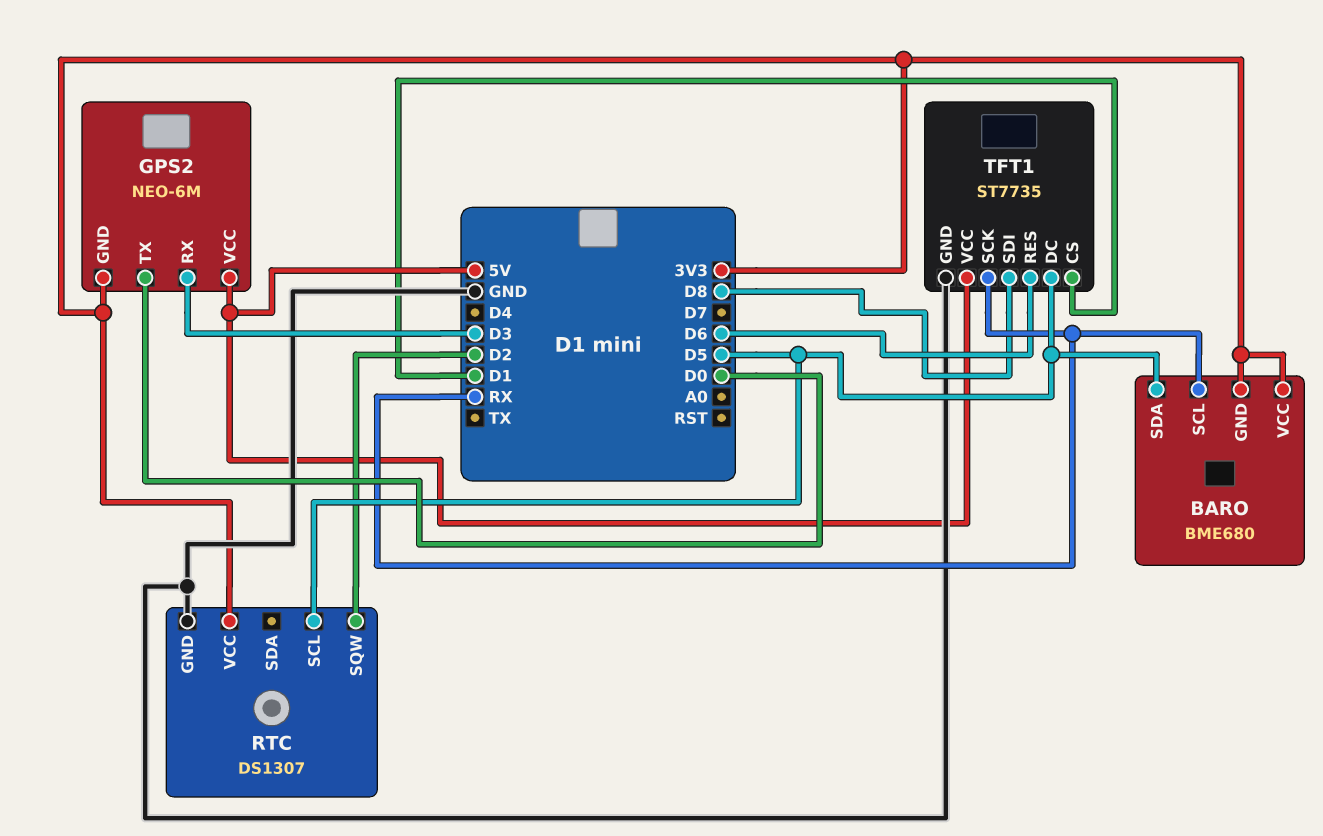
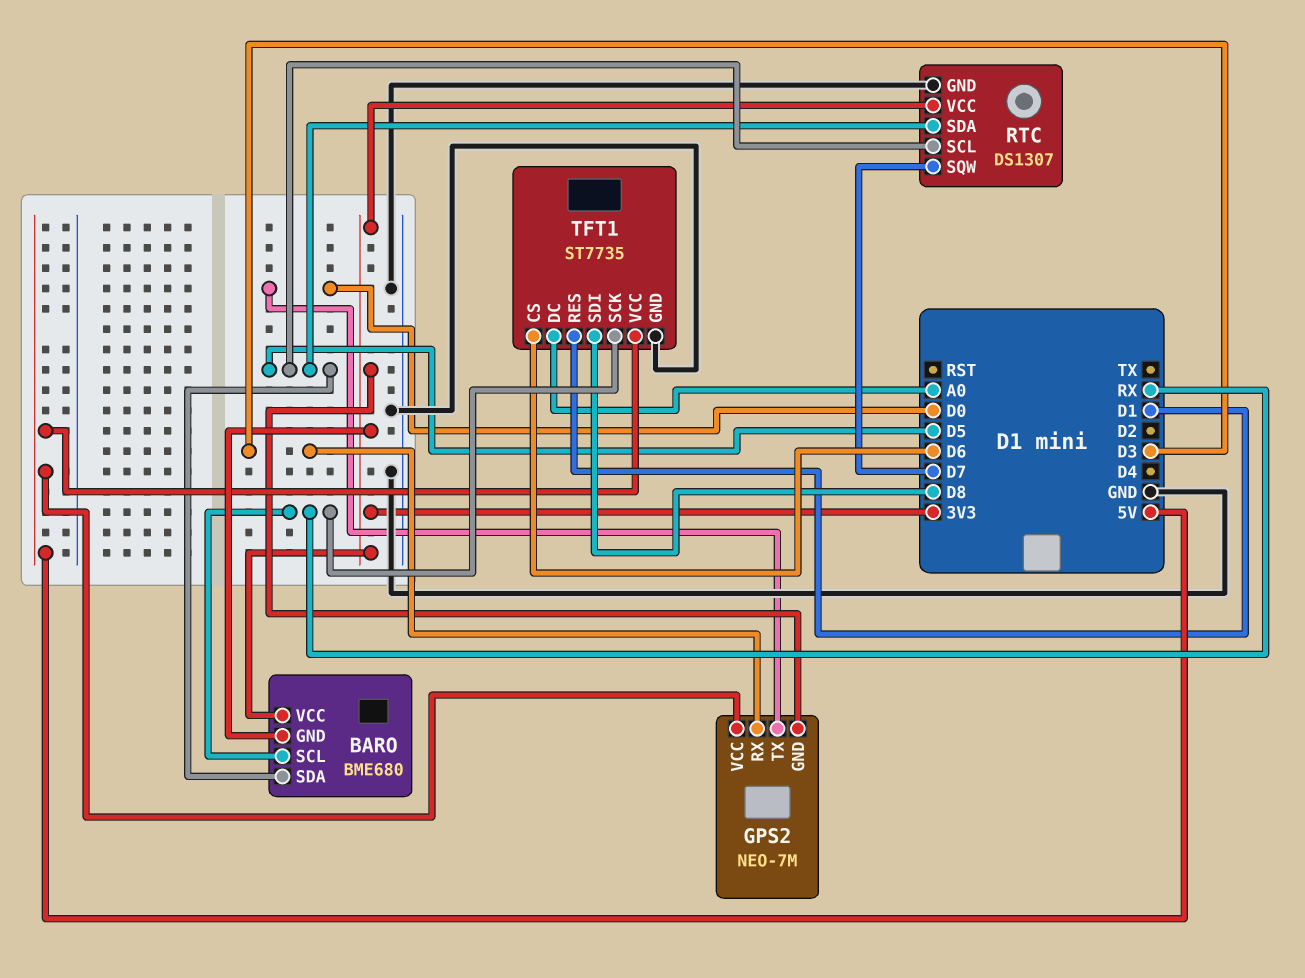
GPS2: NEO-6M -> NEO-7M
RTC pin SDA: none -> D5
RTC pin SQW: D2 -> D7
TFT1 pin CS: D1 -> D6
TFT1 pin DC: D5 -> A0
TFT1 pin RES: D6 -> D1

